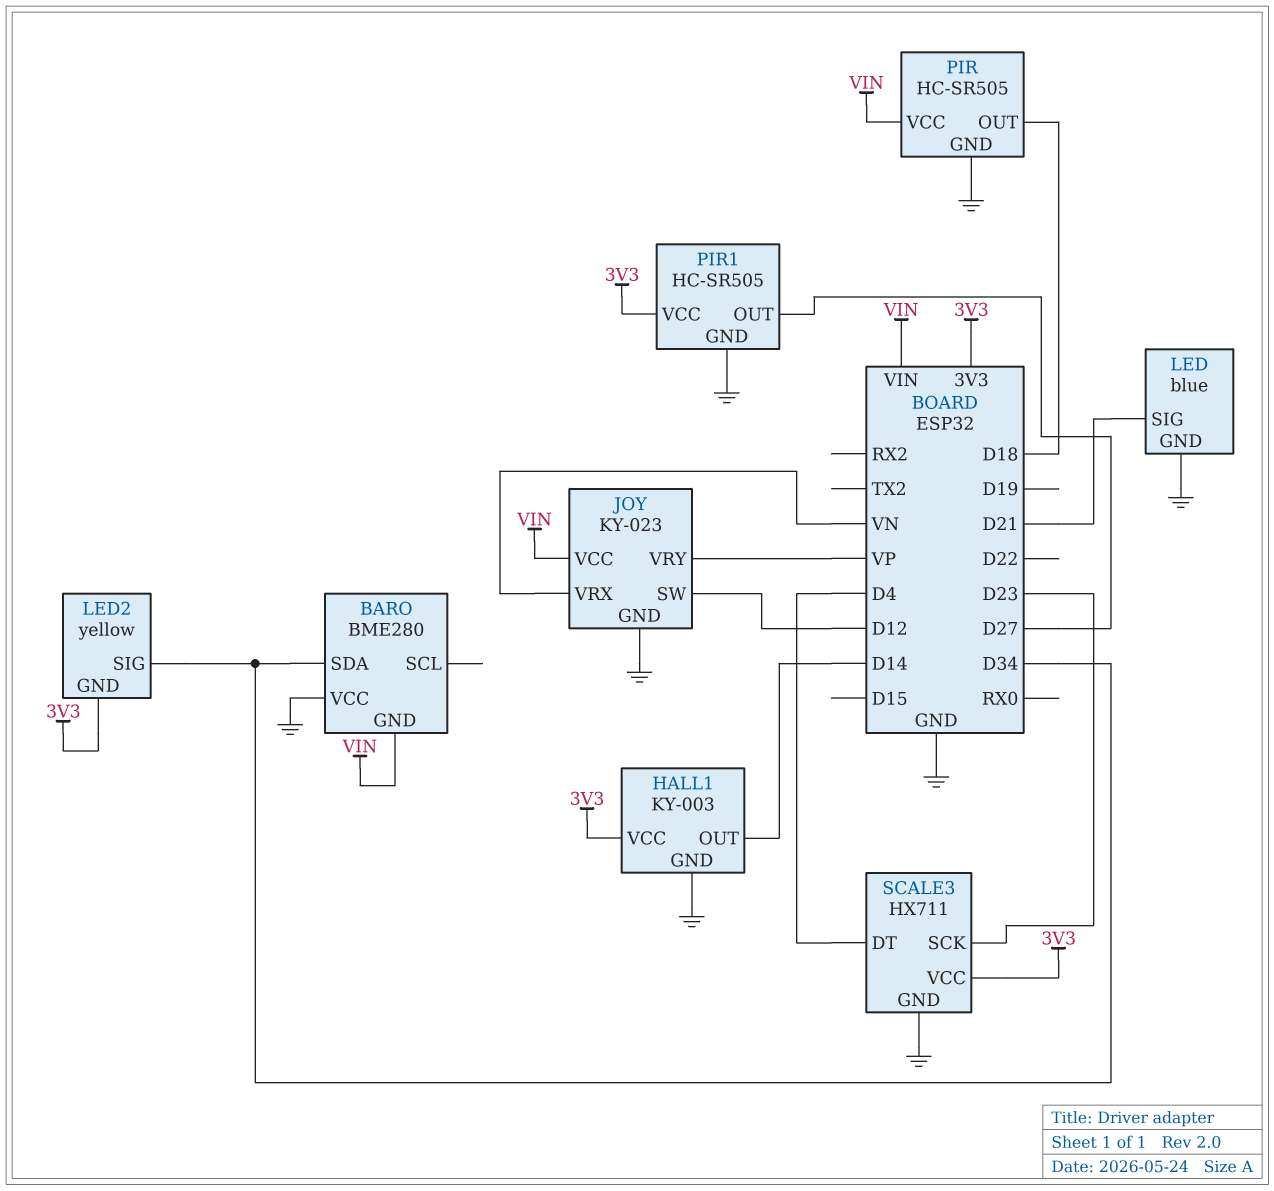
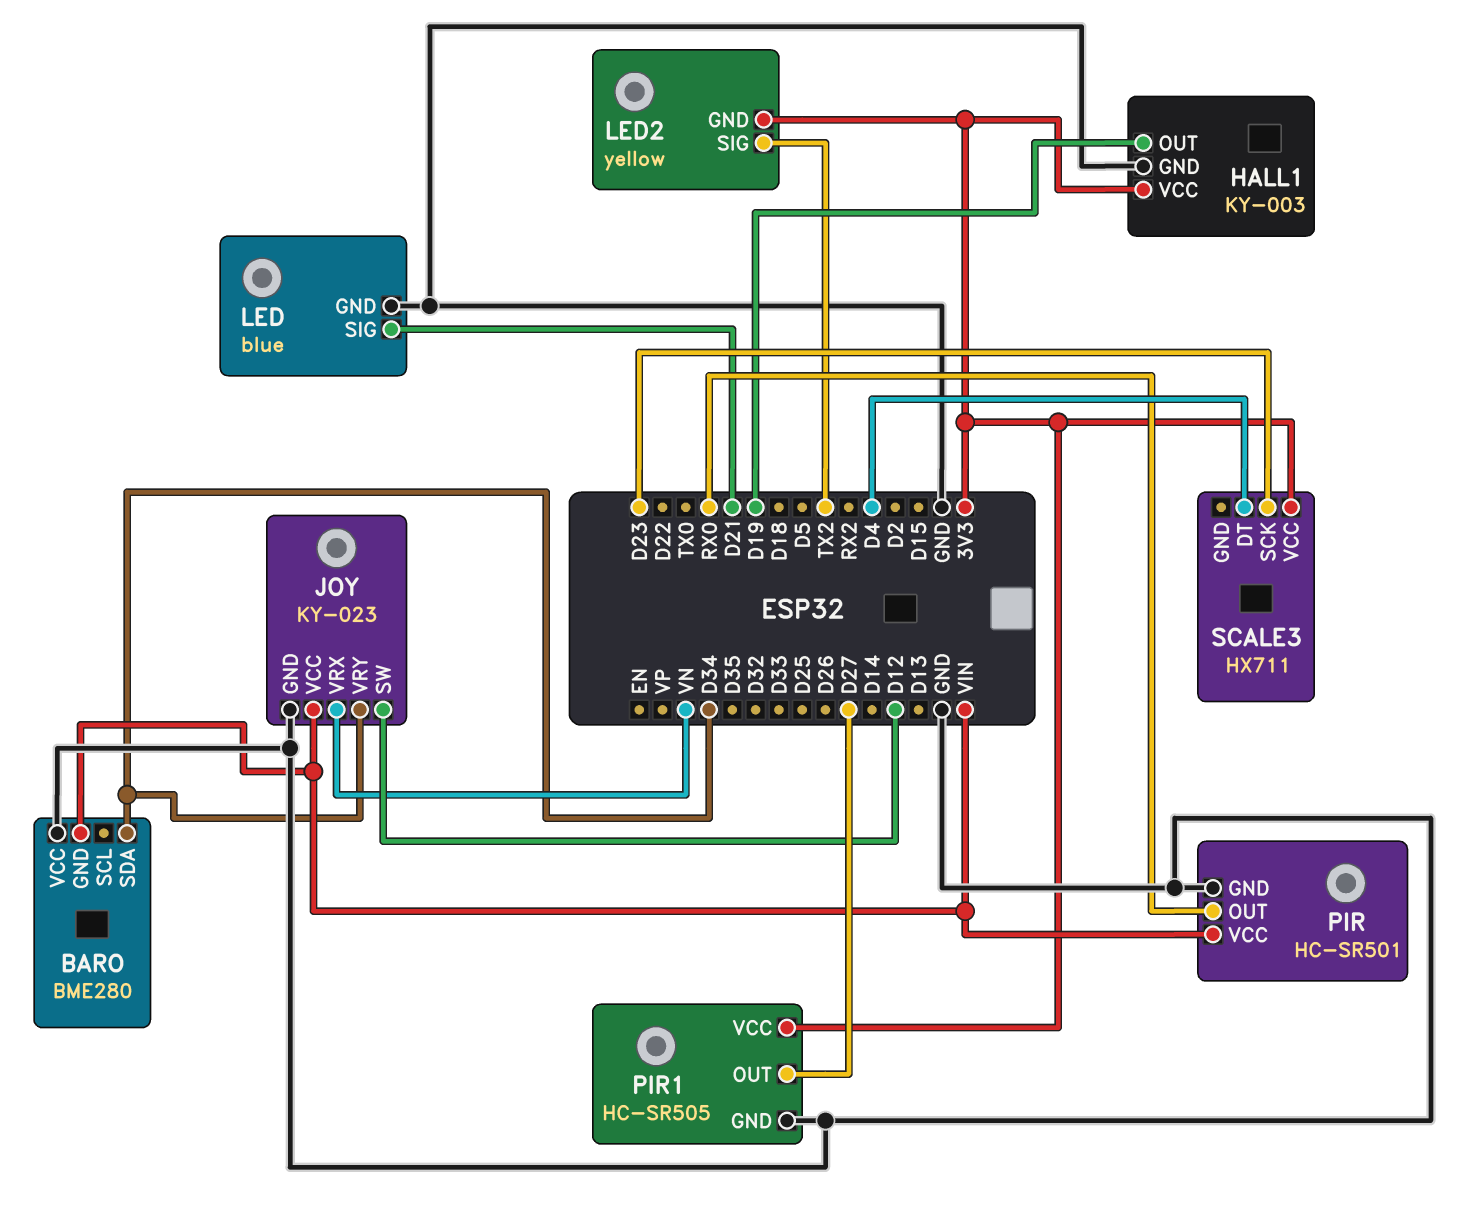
HALL1 pin OUT: D14 -> D19
JOY pin VRY: VP -> D34
LED2 pin SIG: D34 -> TX2
PIR: HC-SR505 -> HC-SR501
PIR pin OUT: D18 -> RX0
SCALE3 pin GND: GND -> none

